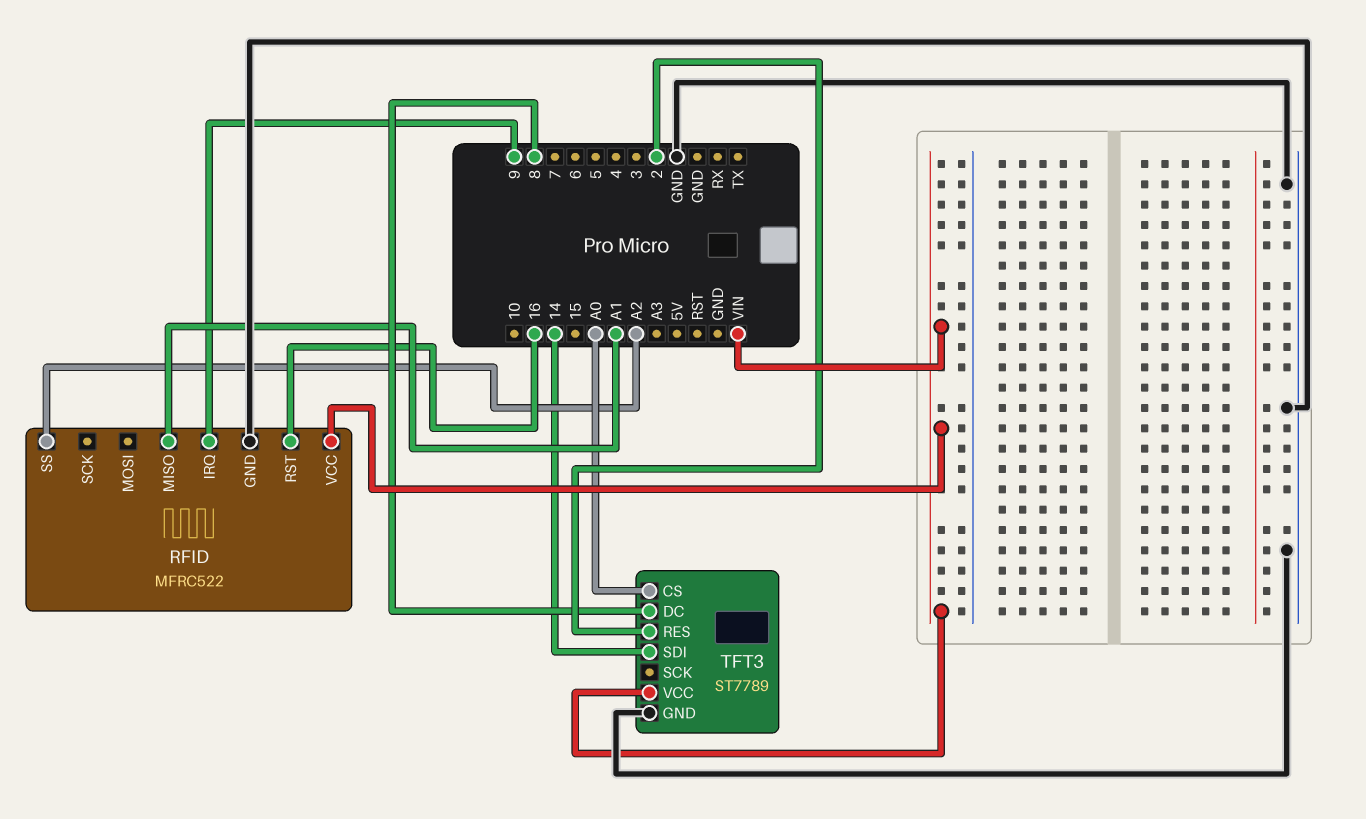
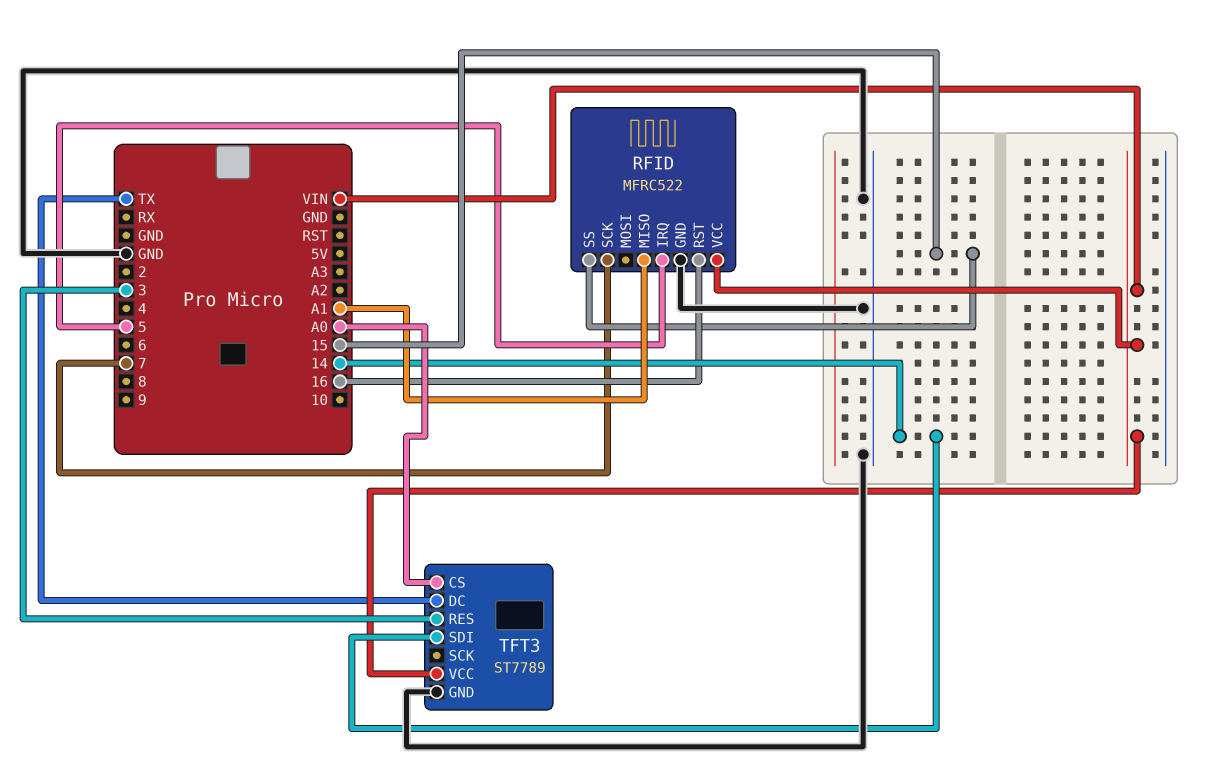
RFID pin IRQ: 9 -> 5
RFID pin SCK: none -> 7
RFID pin SS: A2 -> 15
TFT3 pin DC: 8 -> TX
TFT3 pin RES: 2 -> 3

